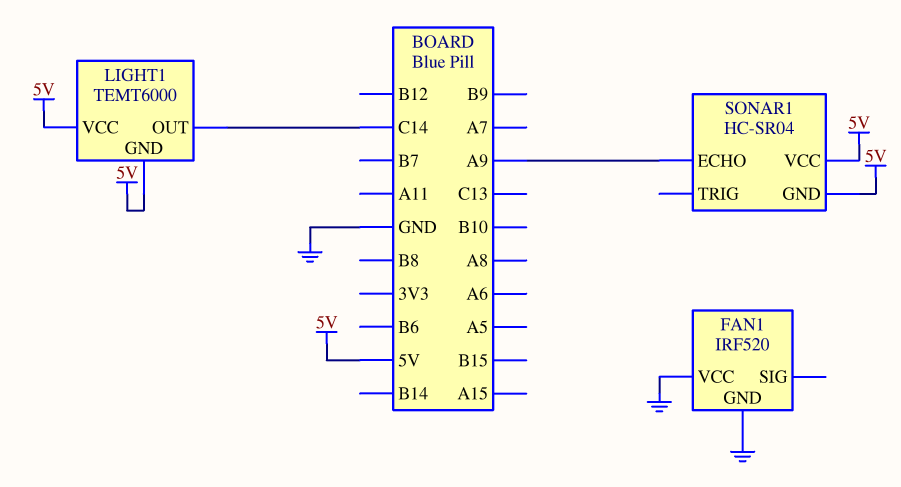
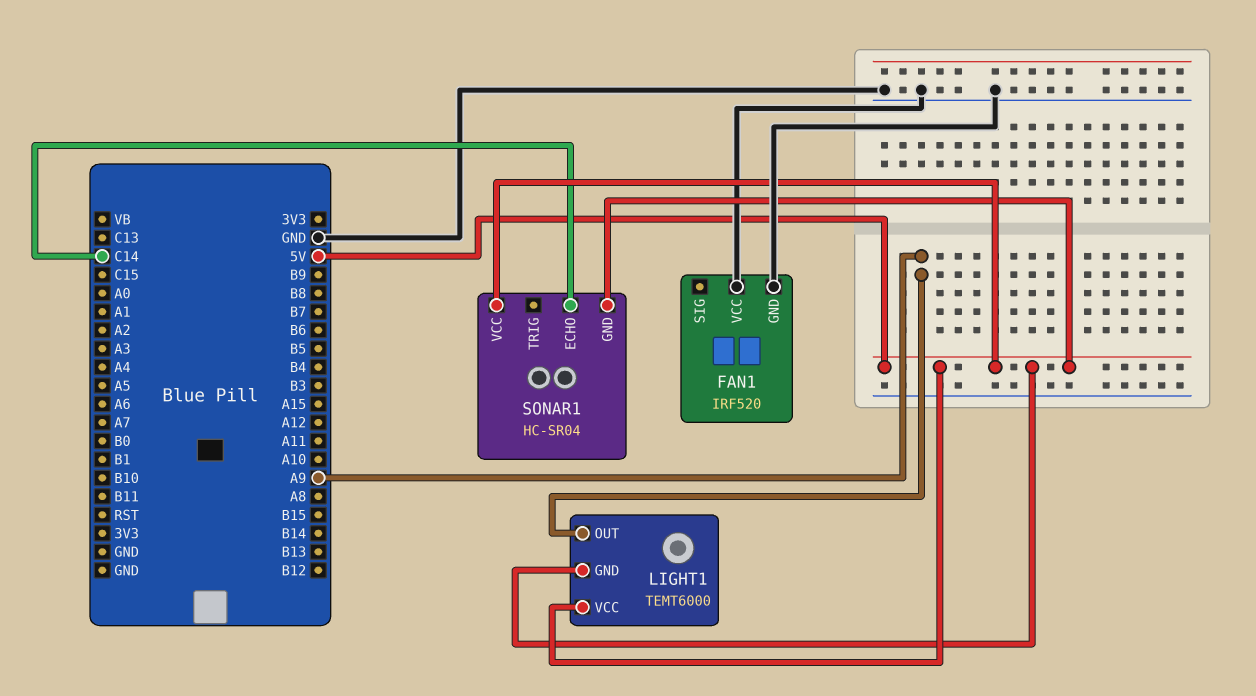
LIGHT1 pin OUT: C14 -> A9
SONAR1 pin ECHO: A9 -> C14

